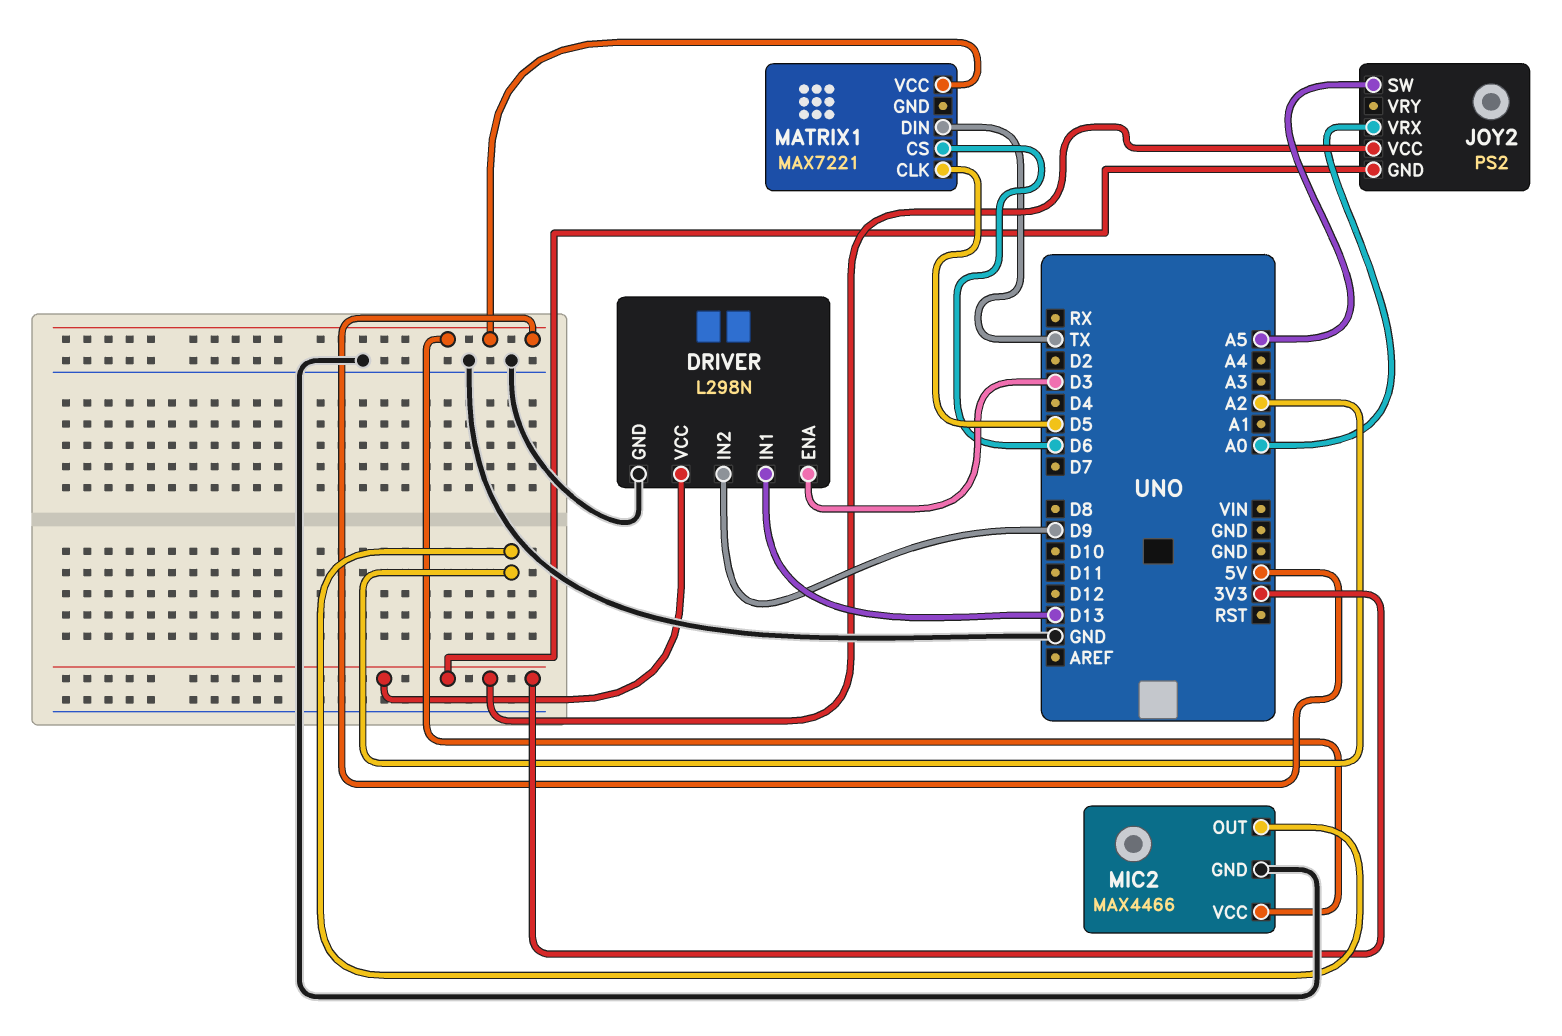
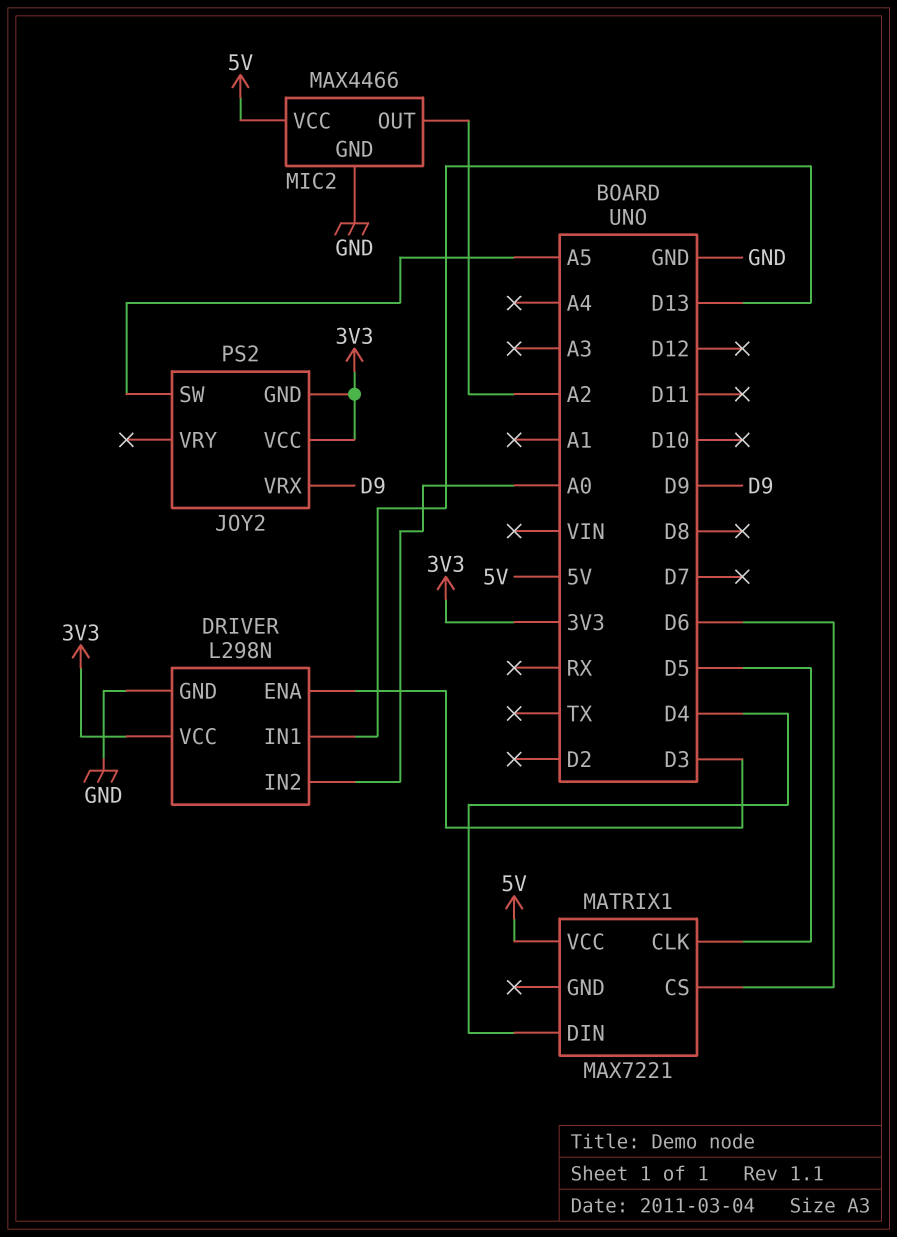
DRIVER pin IN2: D9 -> A0
JOY2 pin VRX: A0 -> D9
MATRIX1 pin DIN: TX -> D4

